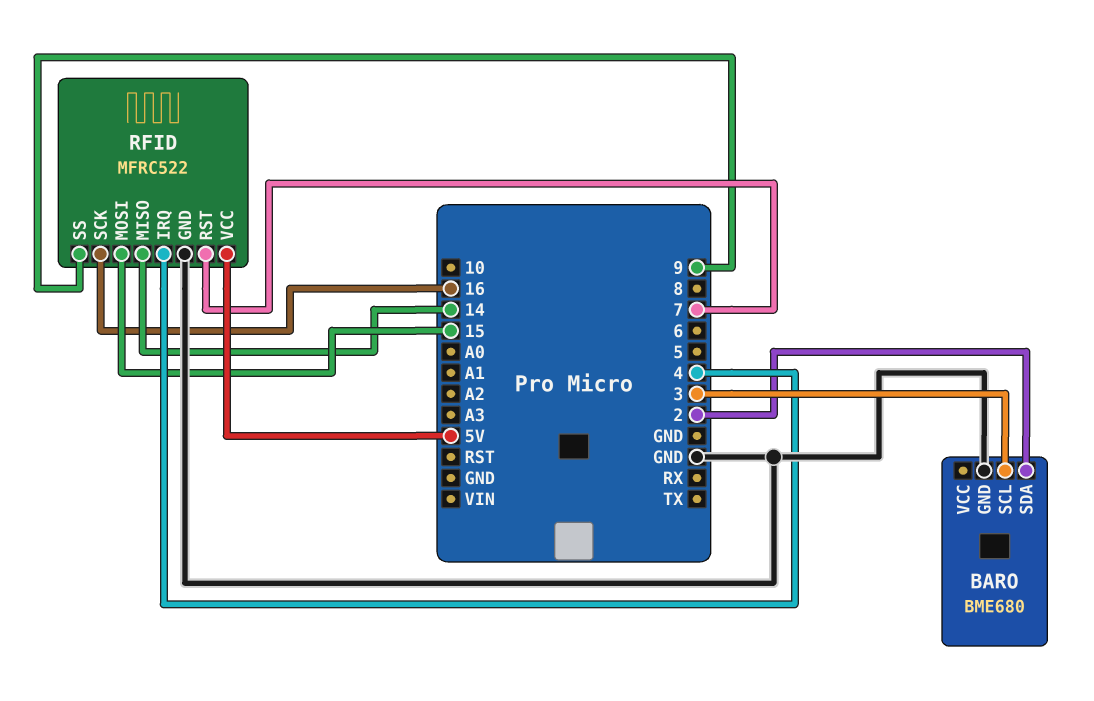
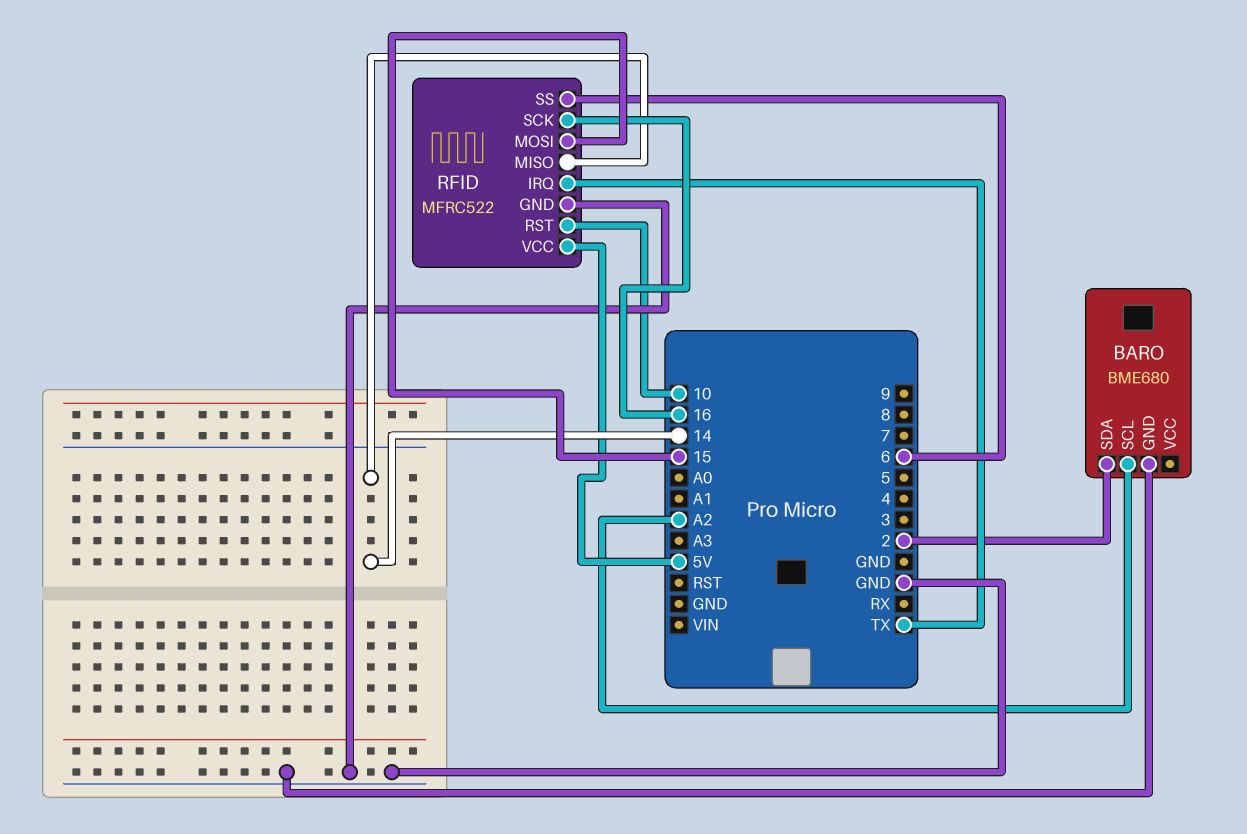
BARO pin SCL: 3 -> A2
RFID pin IRQ: 4 -> TX
RFID pin RST: 7 -> 10
RFID pin SS: 9 -> 6

